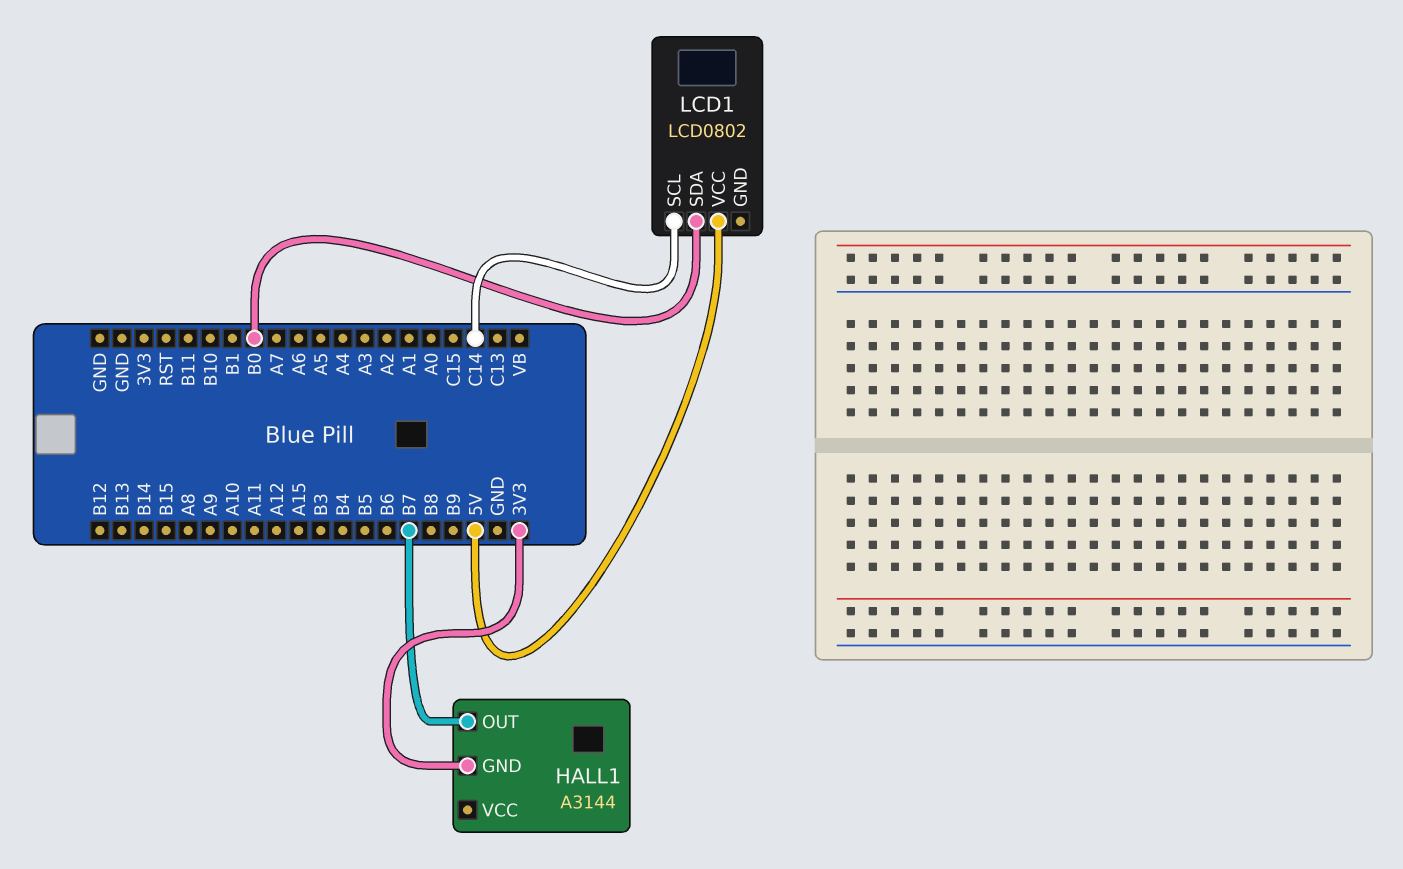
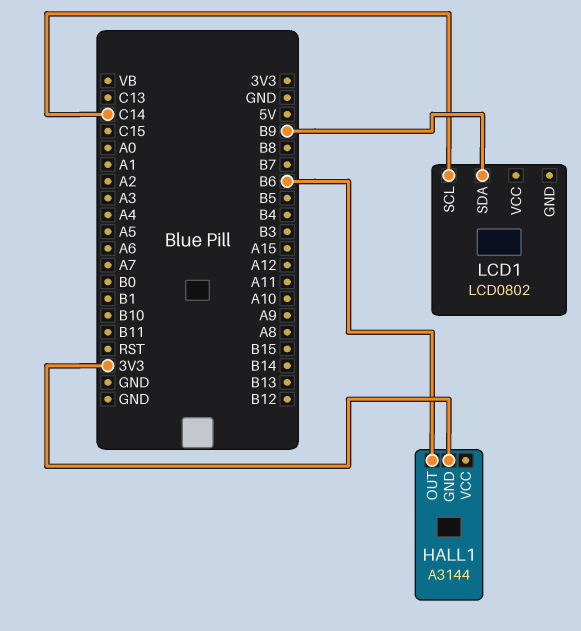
HALL1 pin OUT: B7 -> B6
LCD1 pin SDA: B0 -> B9
LCD1 pin VCC: 5V -> none

